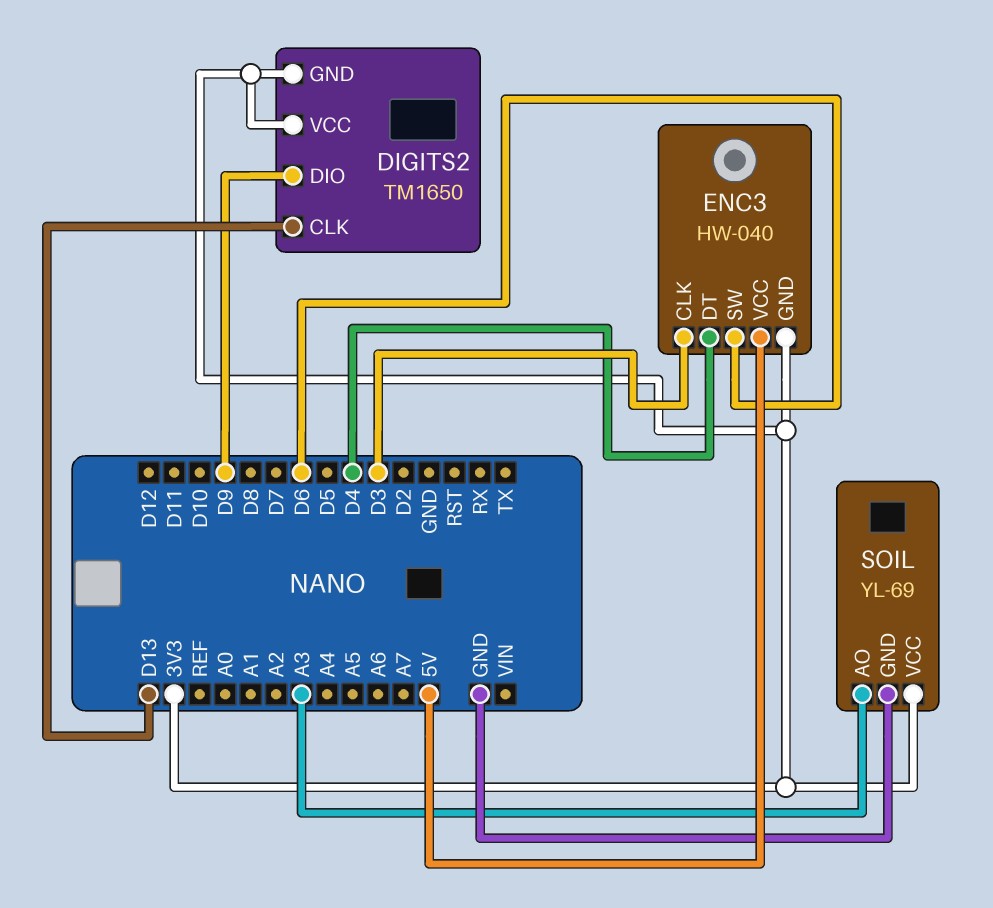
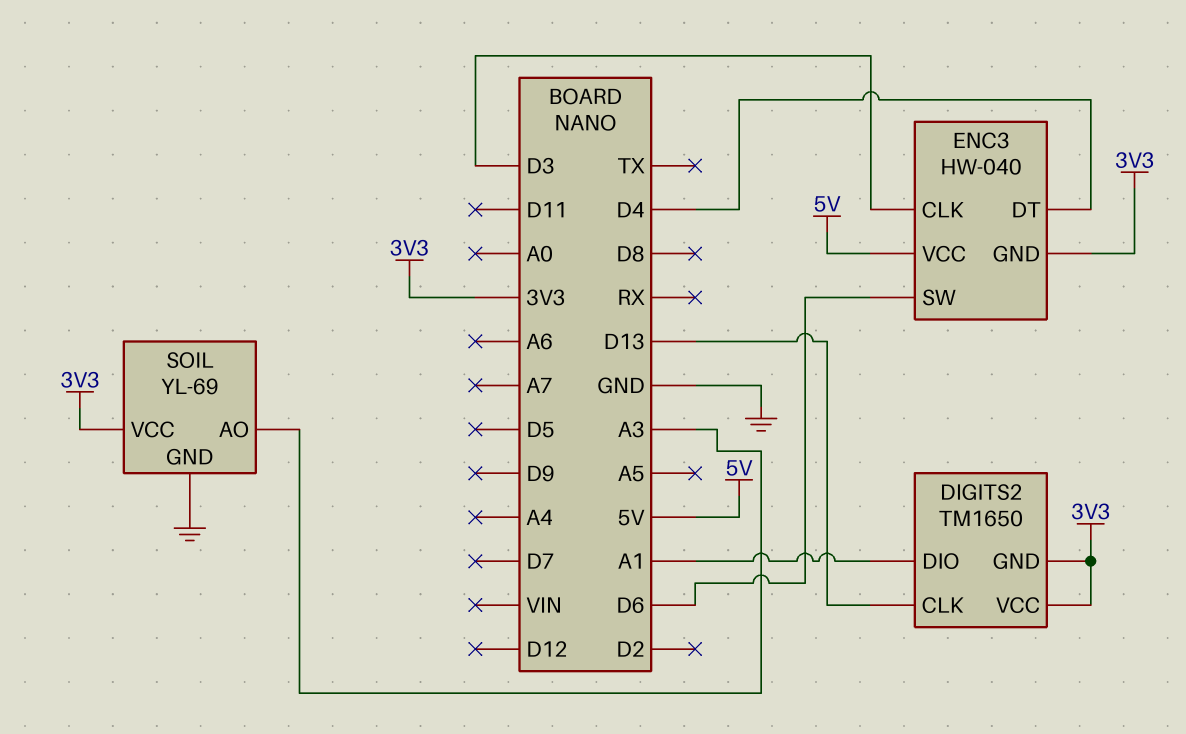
DIGITS2 pin DIO: D9 -> A1

